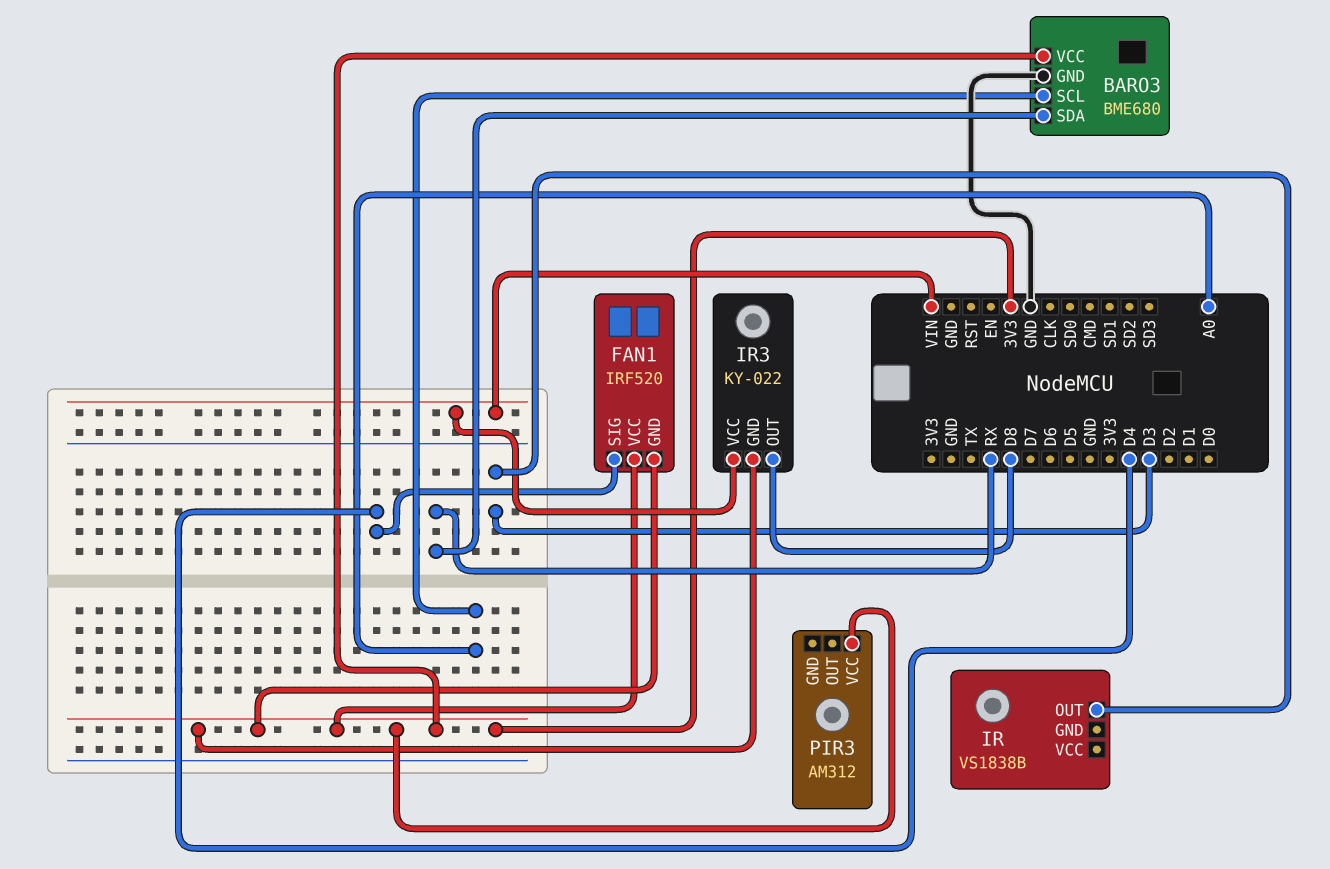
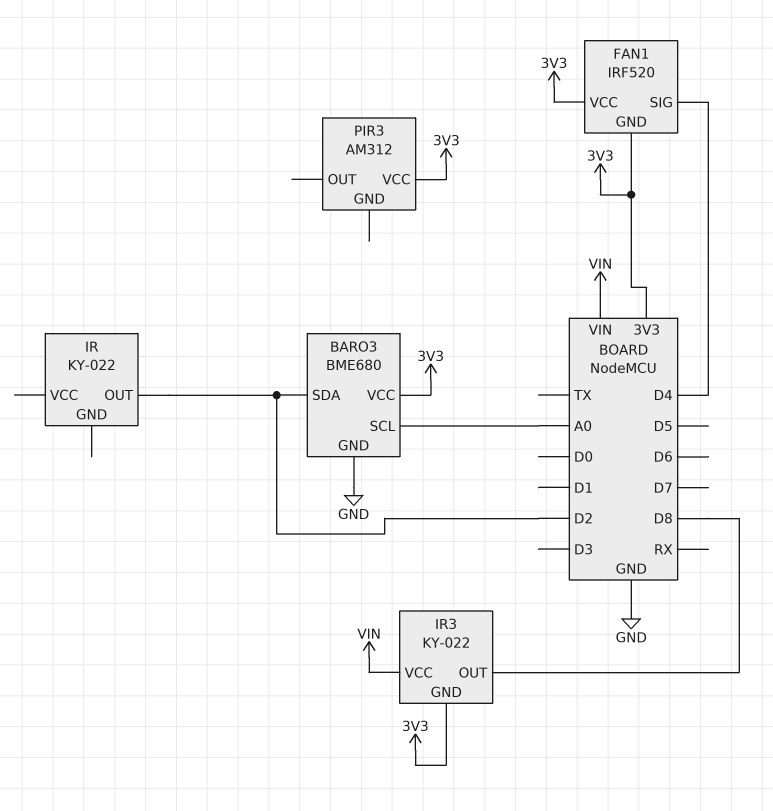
BARO3 pin SDA: RX -> D2
IR: VS1838B -> KY-022
IR pin OUT: D3 -> D2

